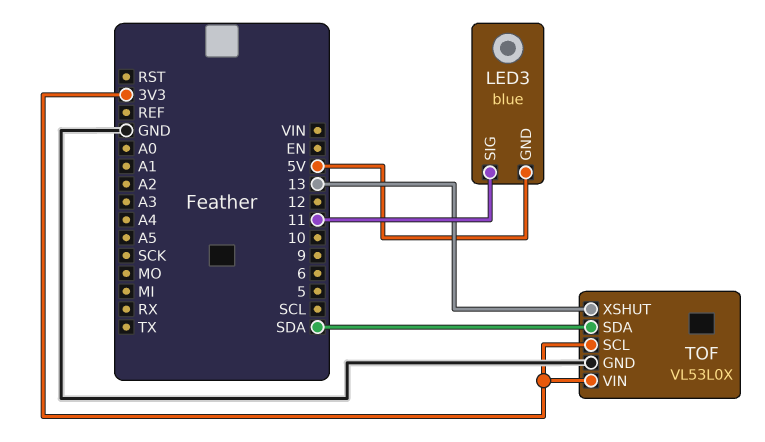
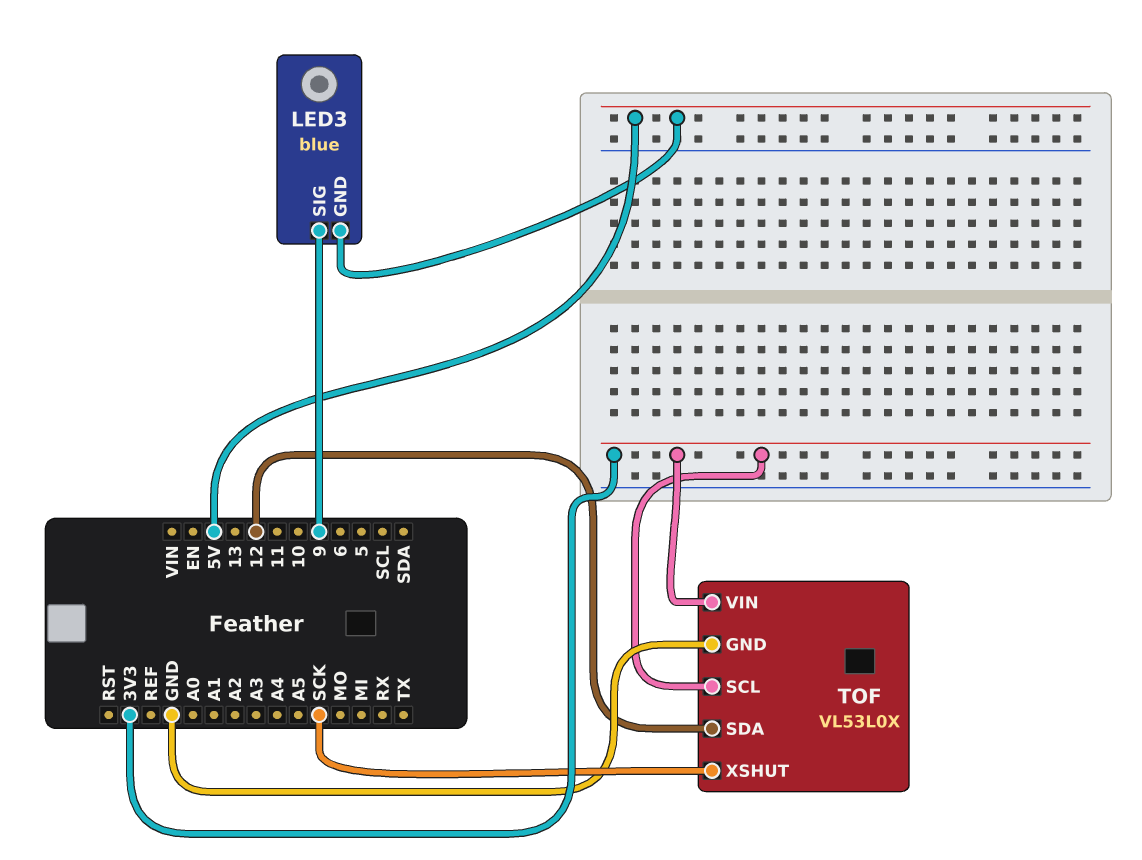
LED3 pin SIG: 11 -> 9
TOF pin SDA: SDA -> 12
TOF pin XSHUT: 13 -> SCK

